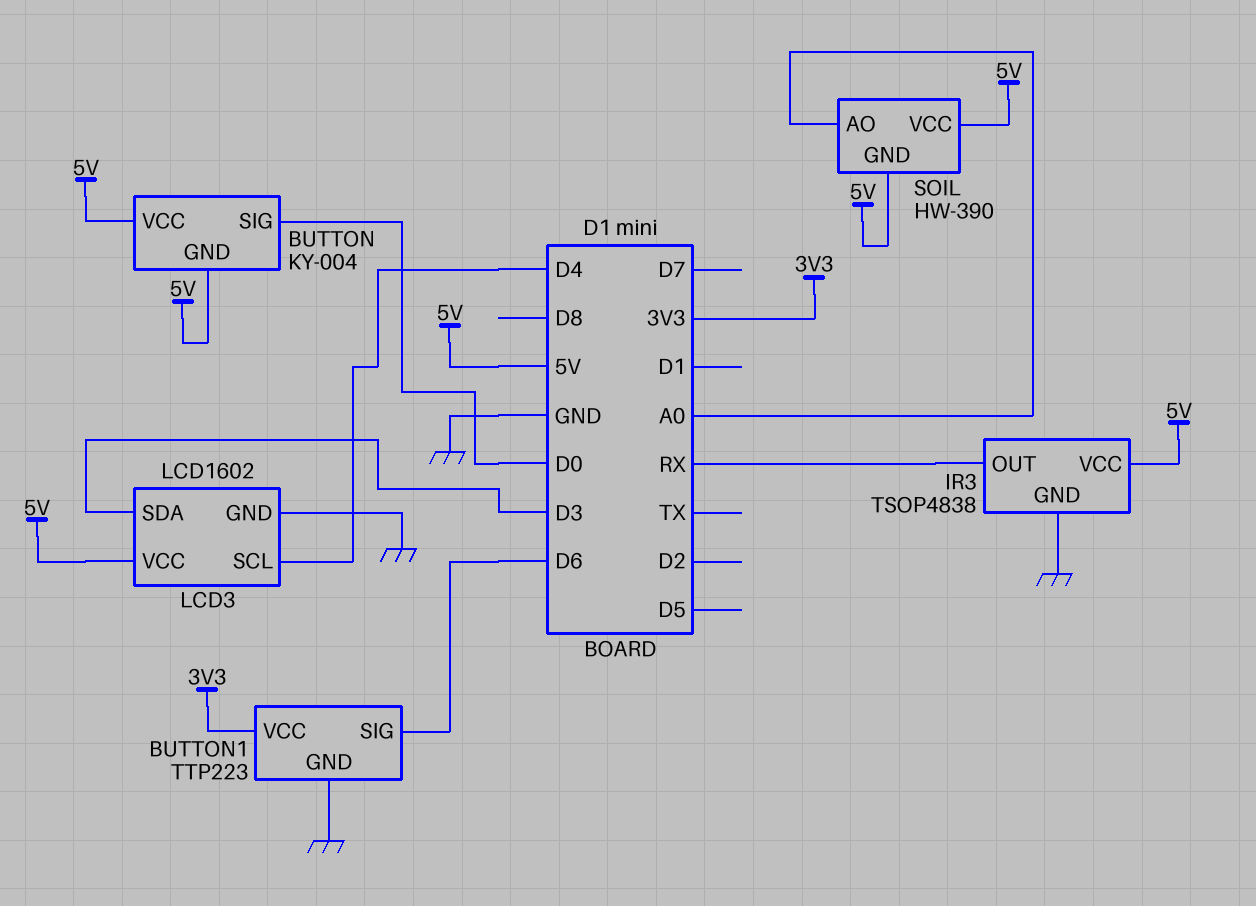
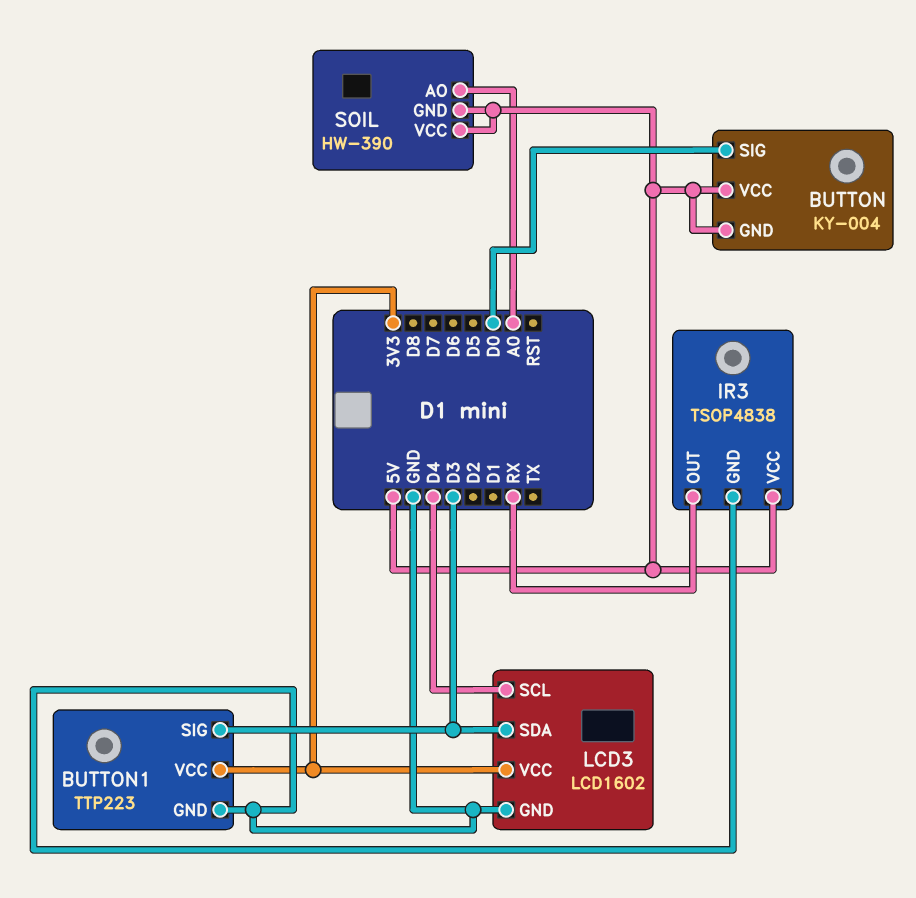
BUTTON1 pin SIG: D6 -> D3
LCD3 pin VCC: 5V -> 3V3

